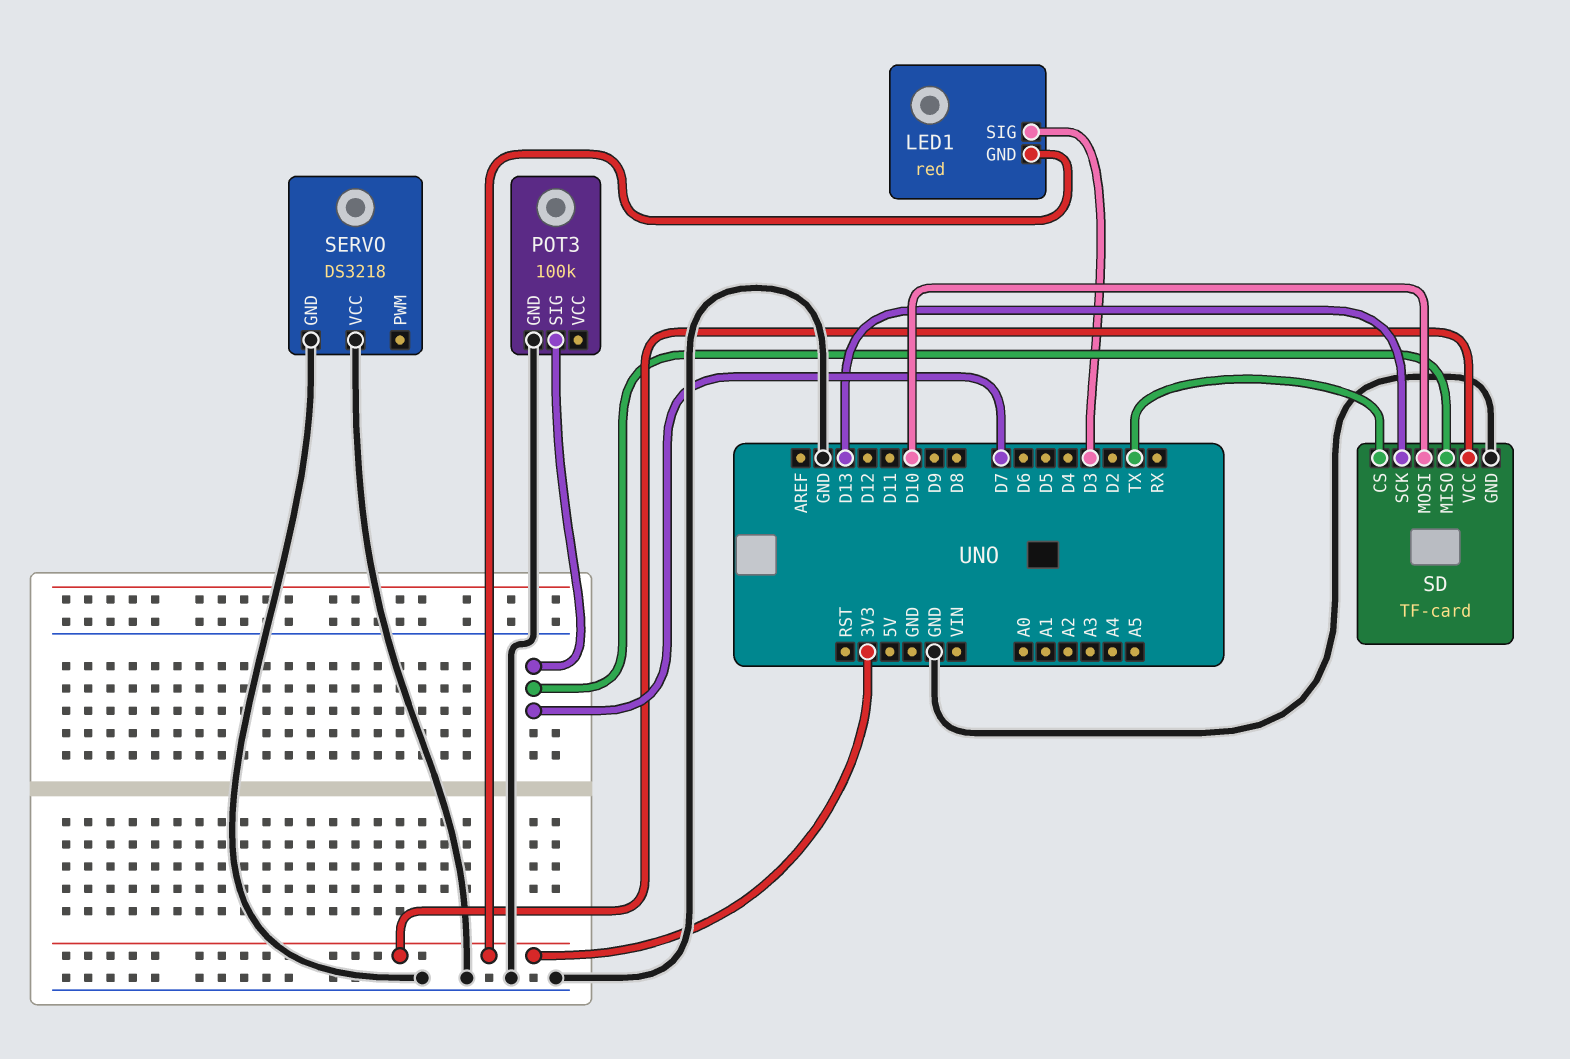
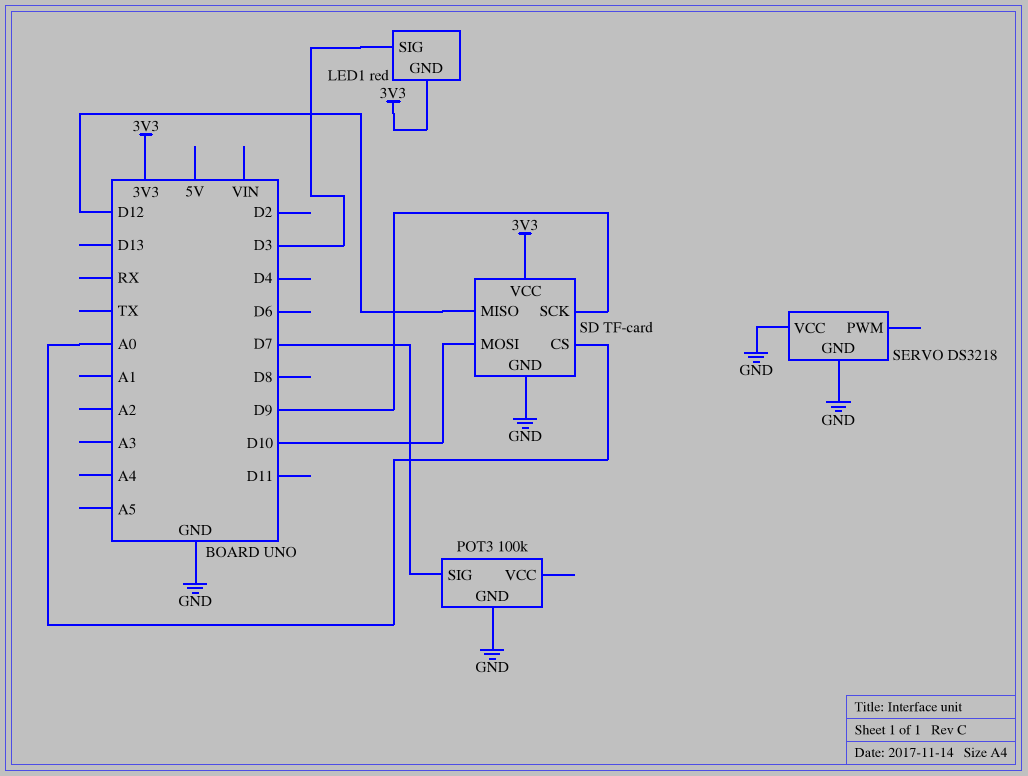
SD pin CS: TX -> A0
SD pin MISO: D7 -> D12
SD pin SCK: D13 -> D9

